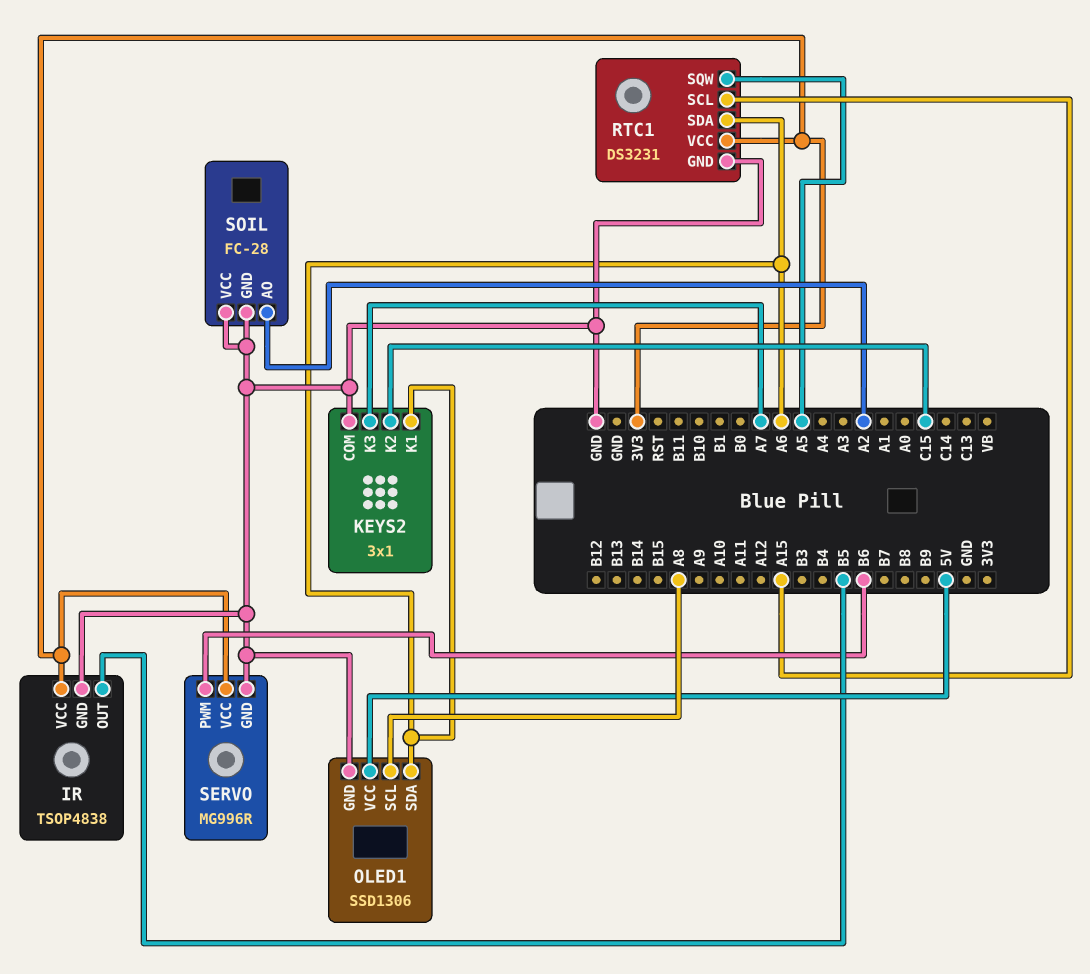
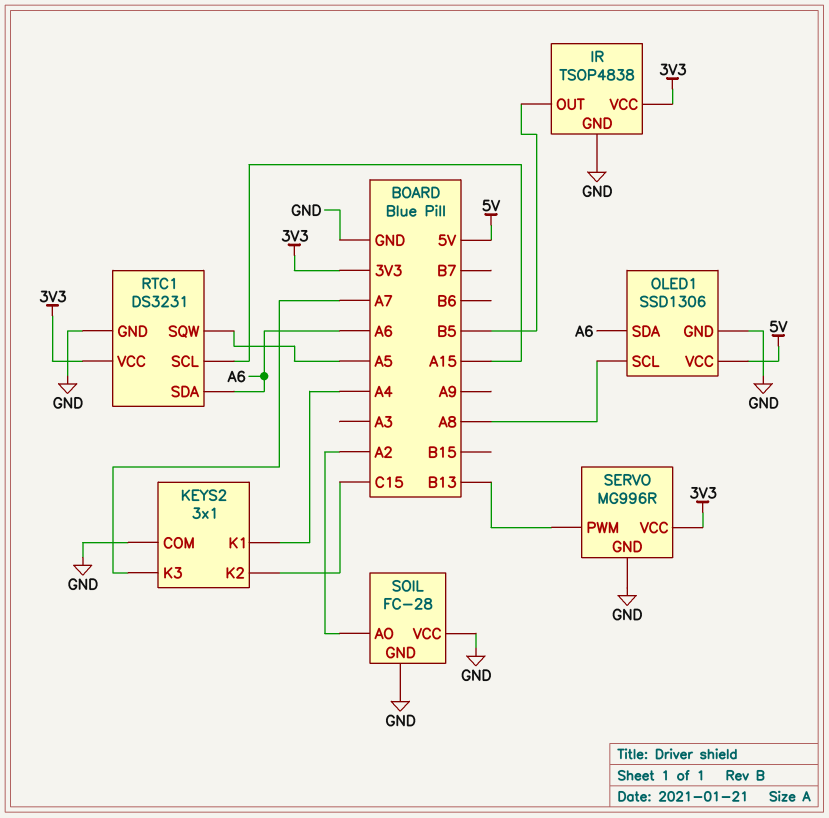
KEYS2 pin K1: A6 -> A4
SERVO pin PWM: B6 -> B13

